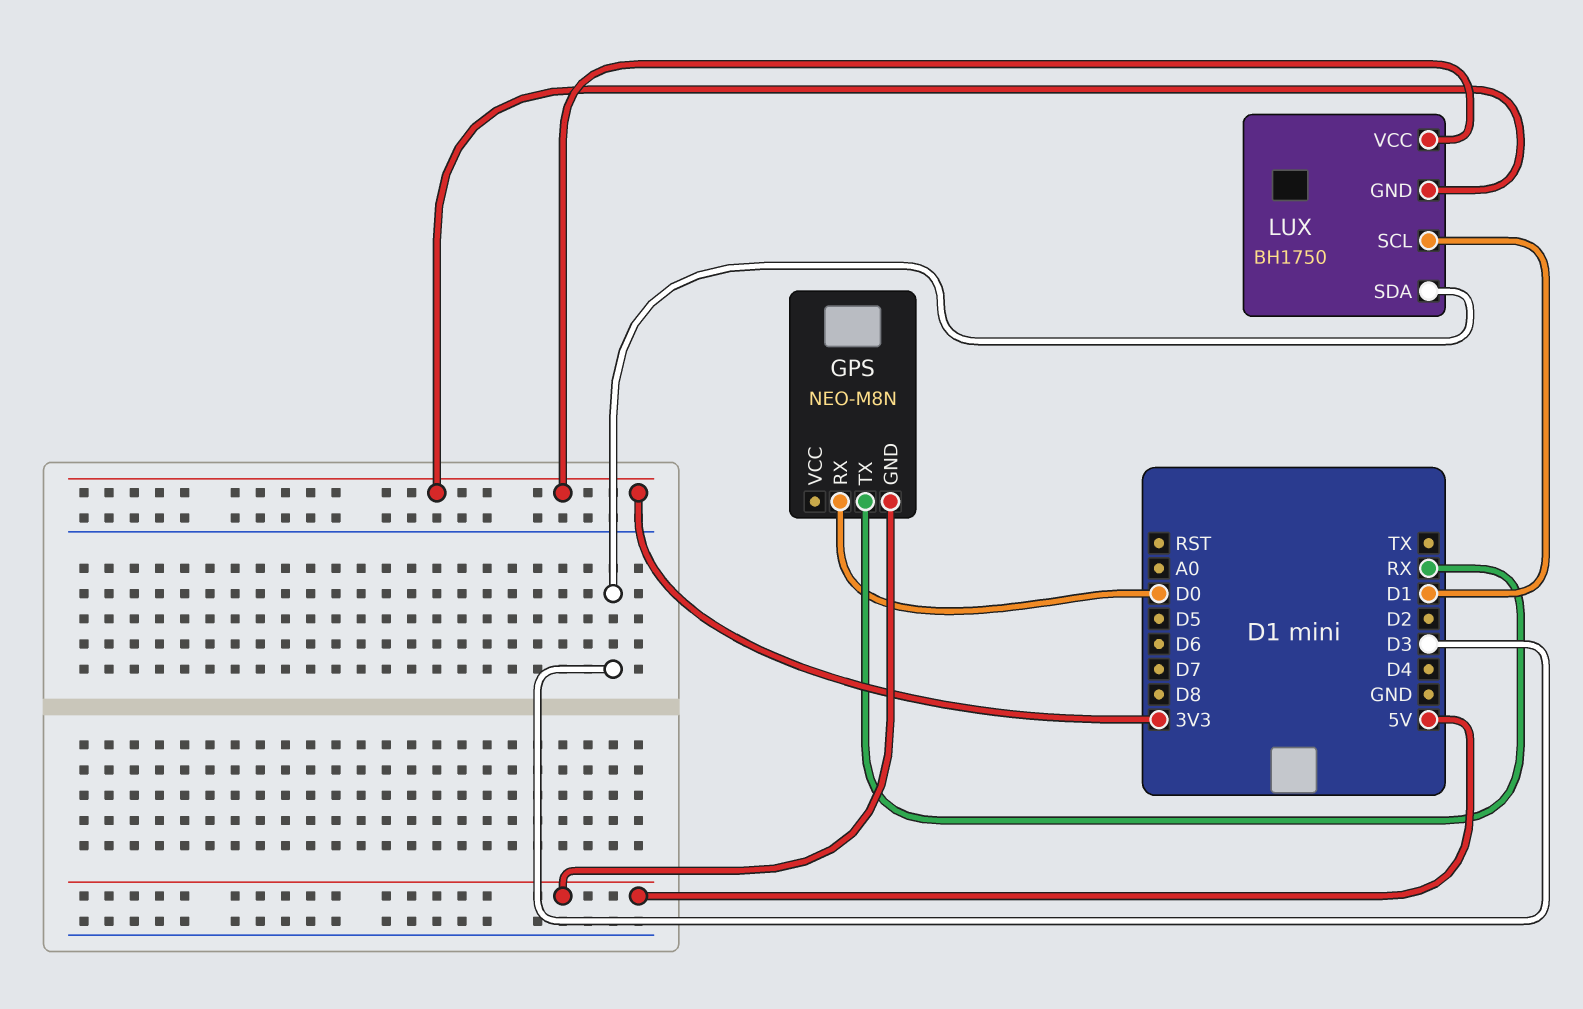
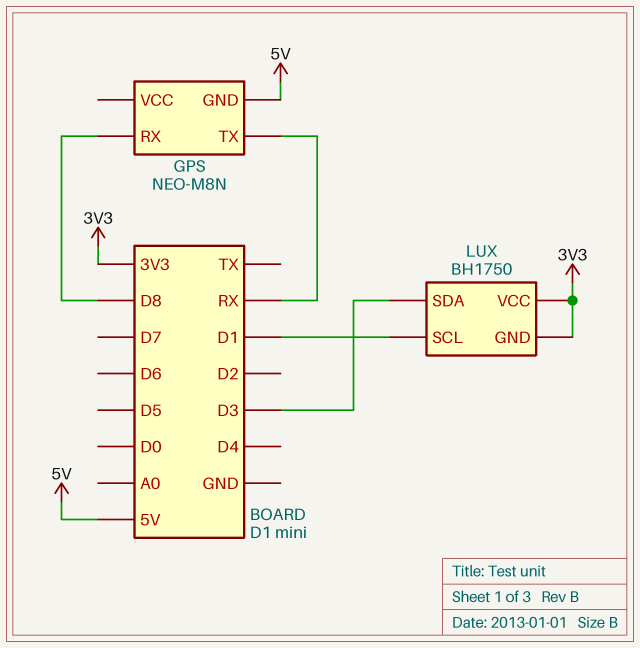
GPS pin RX: D0 -> D8

